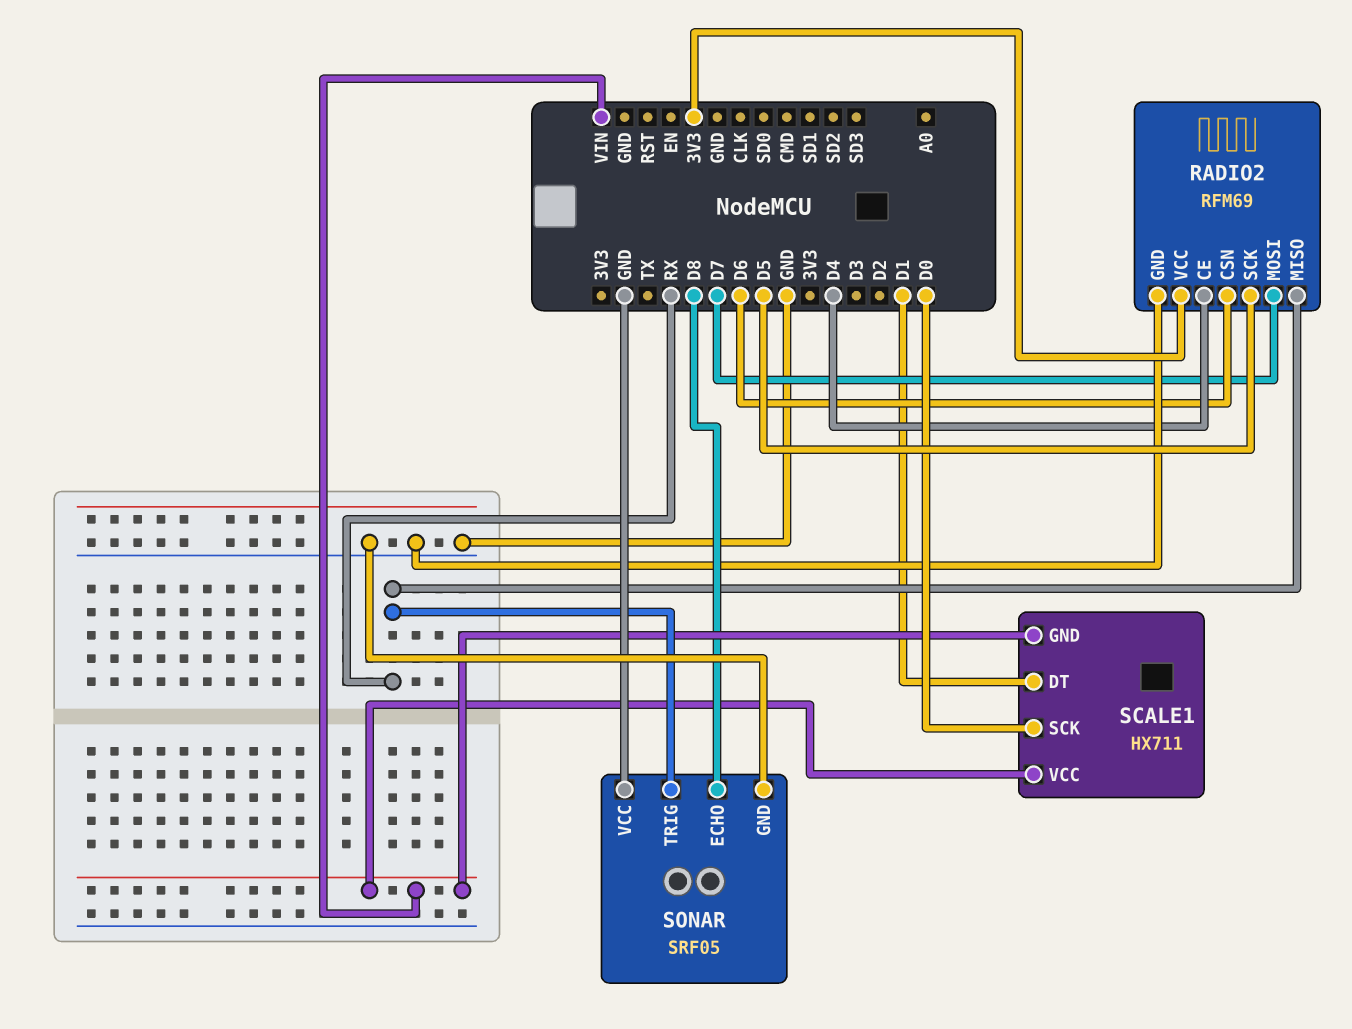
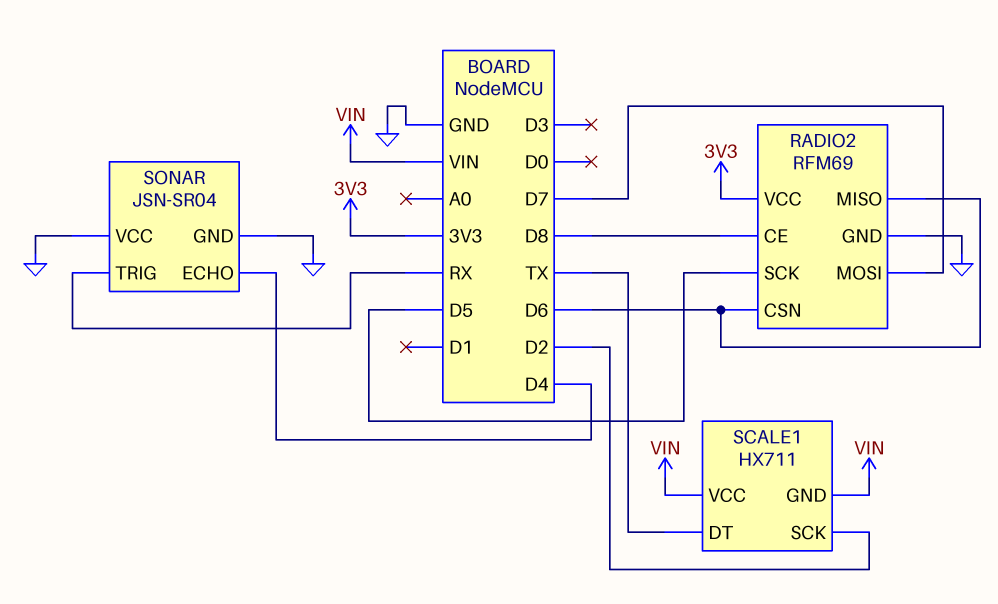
RADIO2 pin CE: D4 -> D8
RADIO2 pin MISO: RX -> D6
SCALE1 pin DT: D1 -> TX
SCALE1 pin SCK: D0 -> D2
SONAR: SRF05 -> JSN-SR04
SONAR pin ECHO: D8 -> D4

